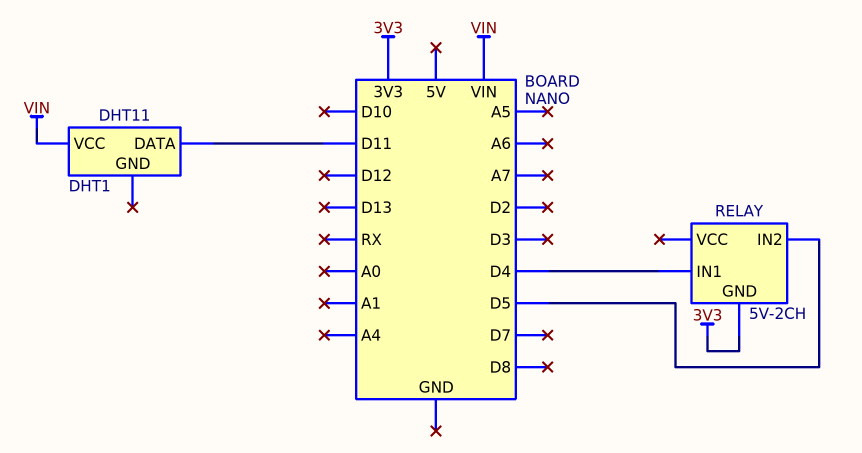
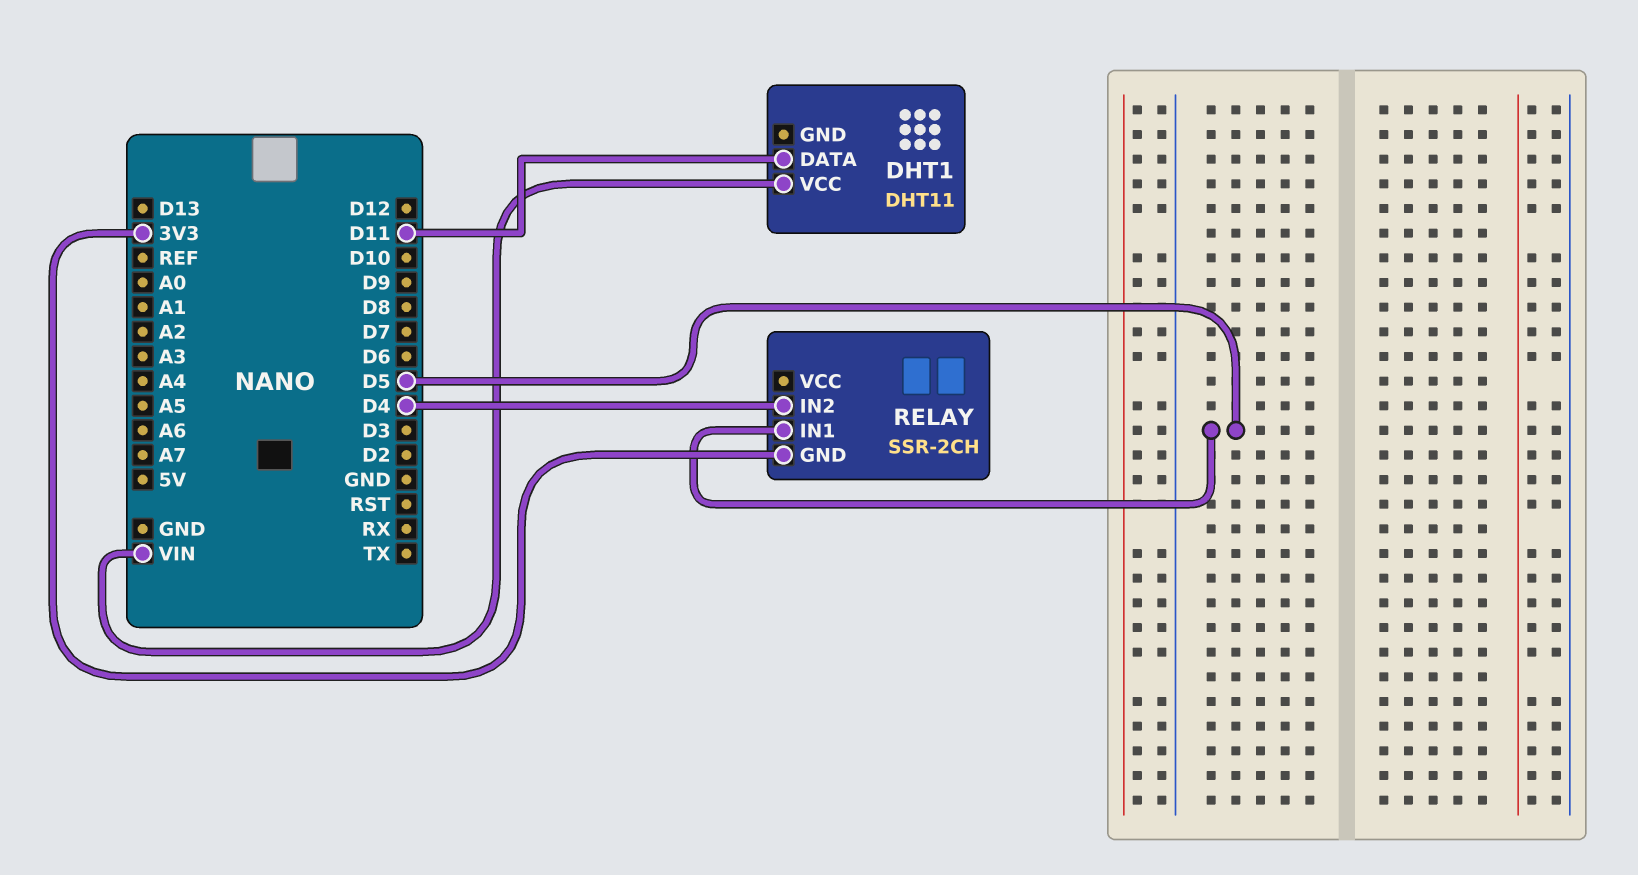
RELAY: 5V-2CH -> SSR-2CH
RELAY pin IN1: D4 -> D5
RELAY pin IN2: D5 -> D4

